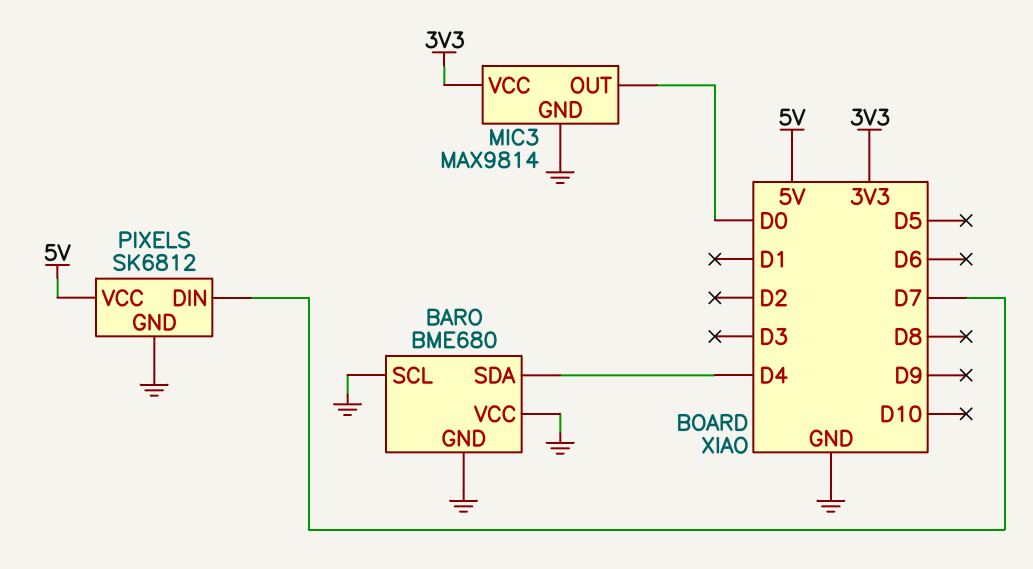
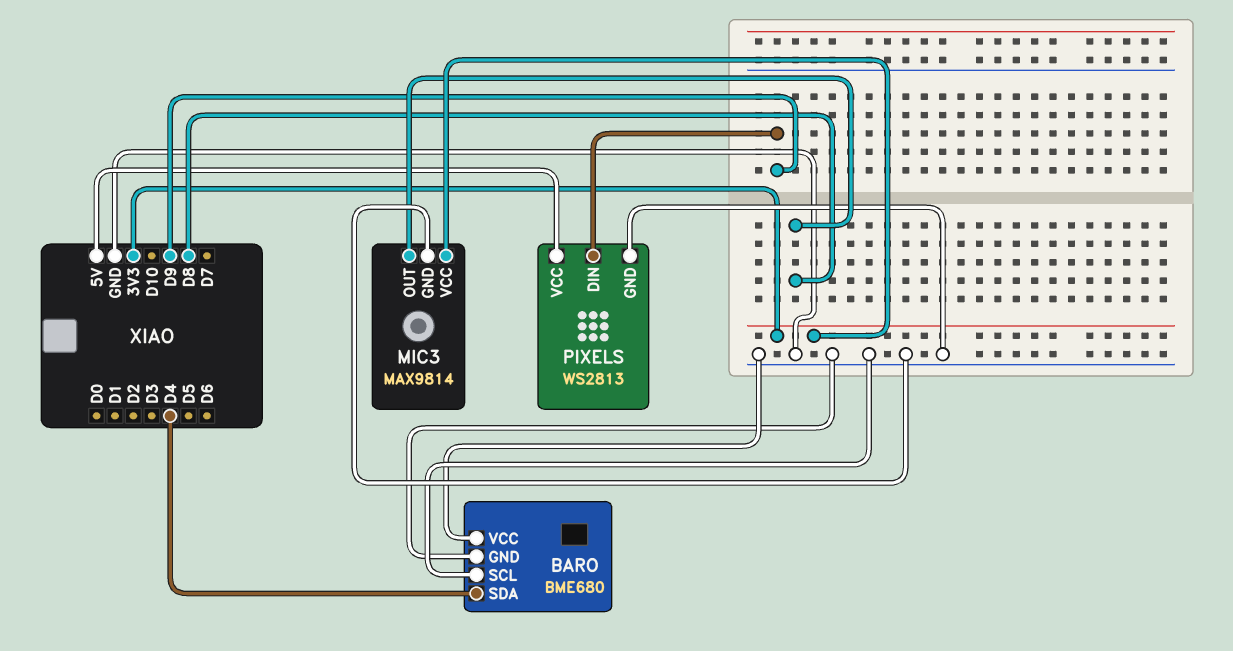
MIC3 pin OUT: D0 -> D8
PIXELS: SK6812 -> WS2813
PIXELS pin DIN: D7 -> D9

